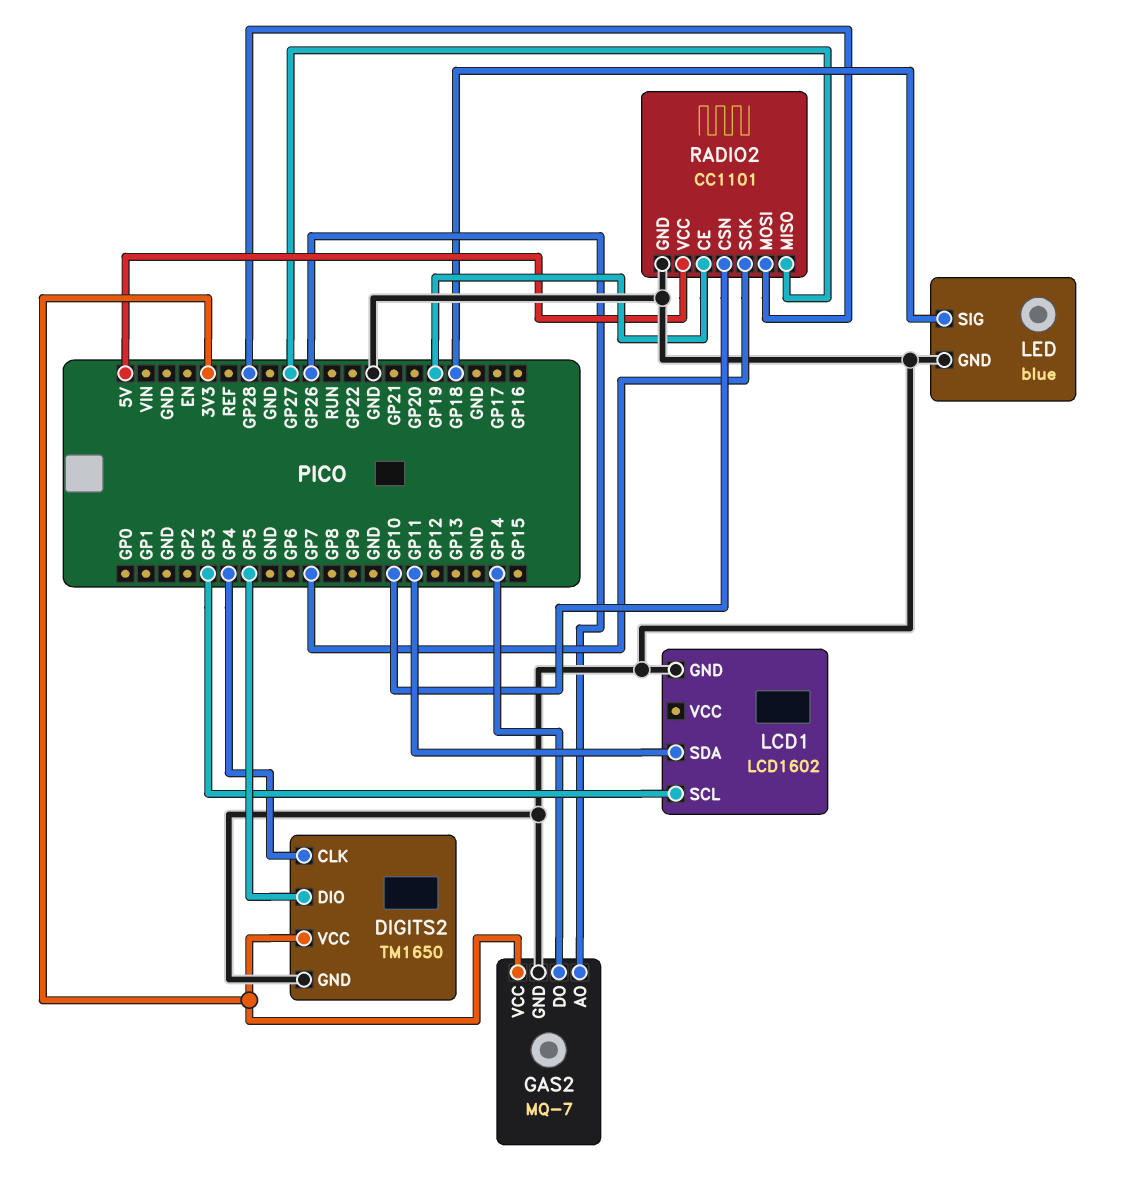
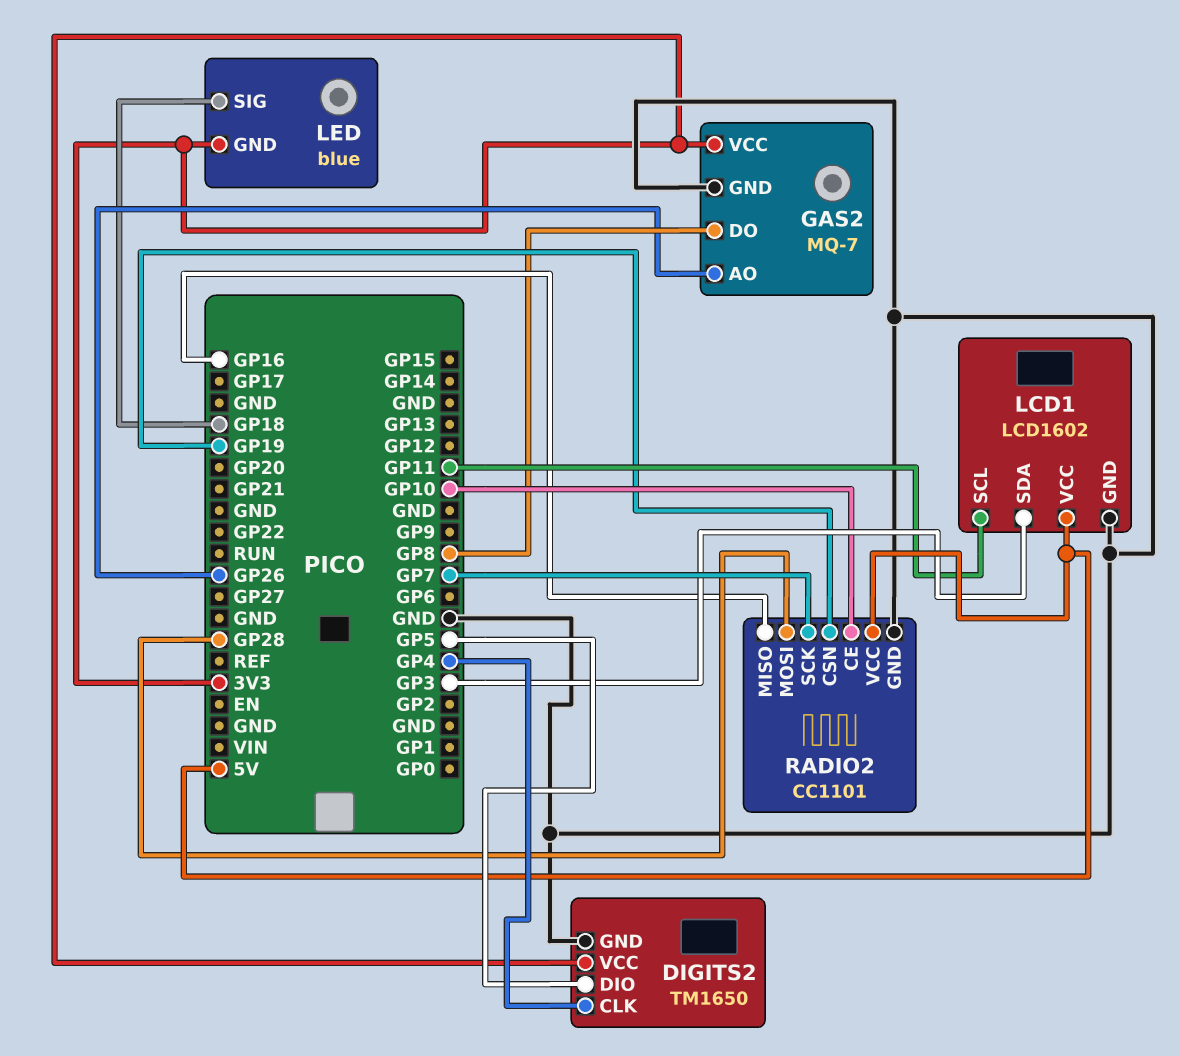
GAS2 pin DO: GP14 -> GP8
LCD1 pin SCL: GP3 -> GP11
LCD1 pin SDA: GP11 -> GP3
LCD1 pin VCC: none -> 5V
LED pin GND: GND -> 3V3
RADIO2 pin CE: GP19 -> GP10
RADIO2 pin CSN: GP10 -> GP19
RADIO2 pin MISO: GP27 -> GP16

